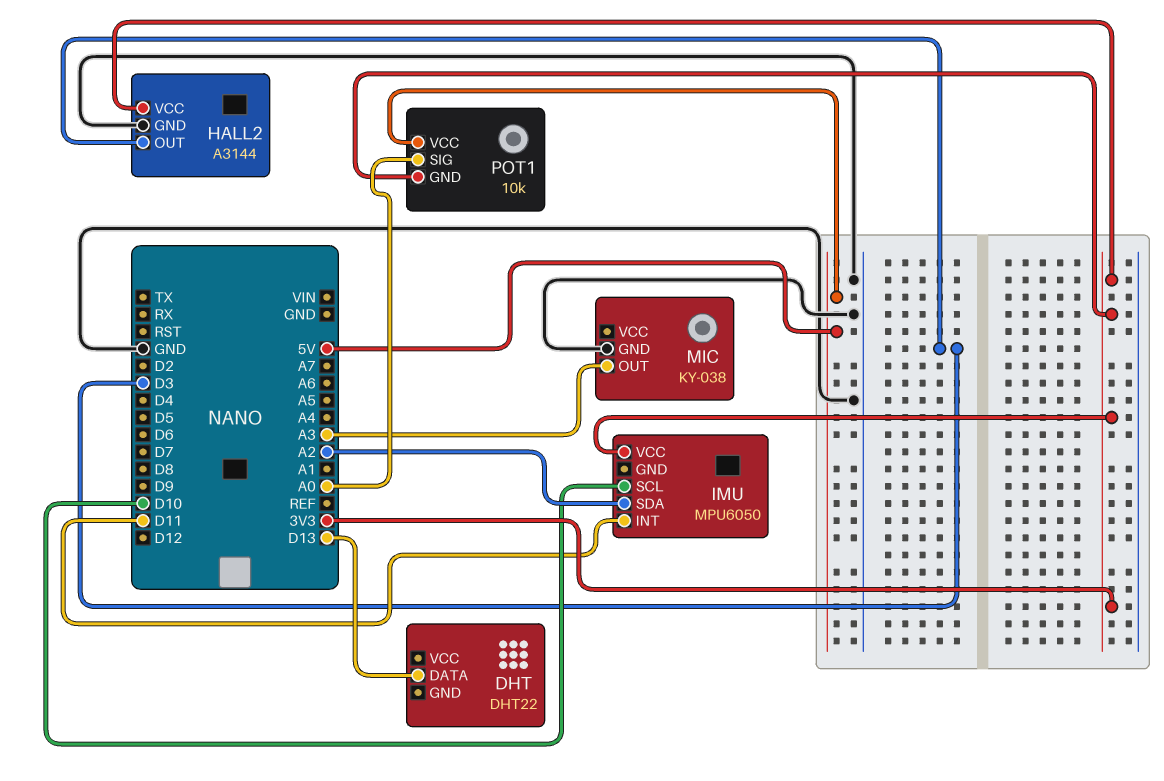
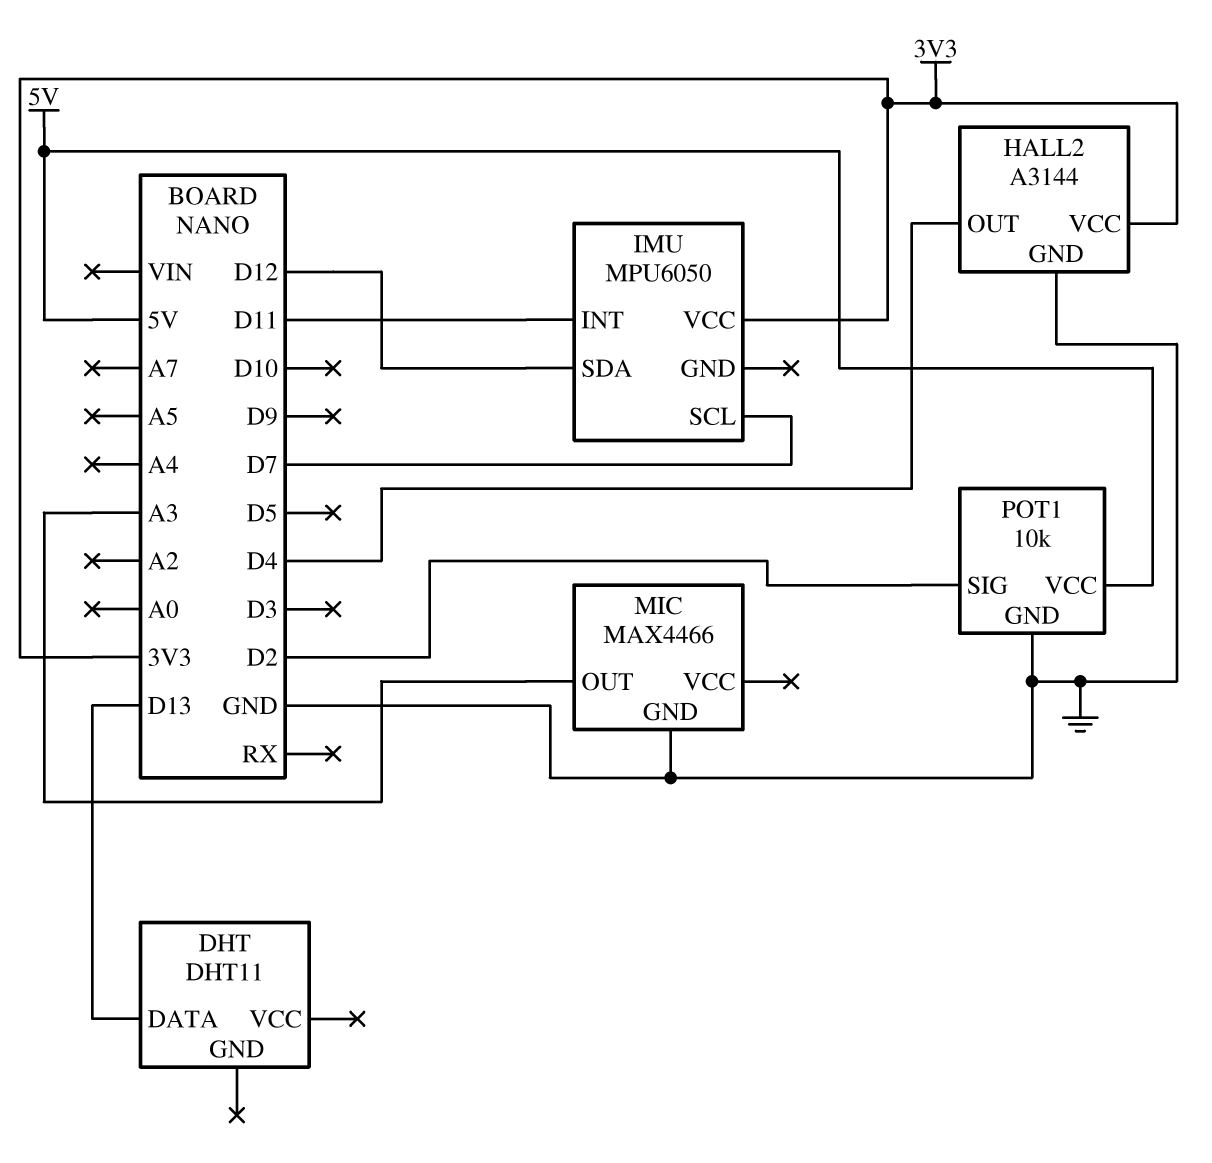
DHT: DHT22 -> DHT11
HALL2 pin OUT: D3 -> D4
IMU pin SCL: D10 -> D7
IMU pin SDA: A2 -> D12
MIC: KY-038 -> MAX4466
POT1 pin GND: 3V3 -> GND
POT1 pin SIG: A0 -> D2

